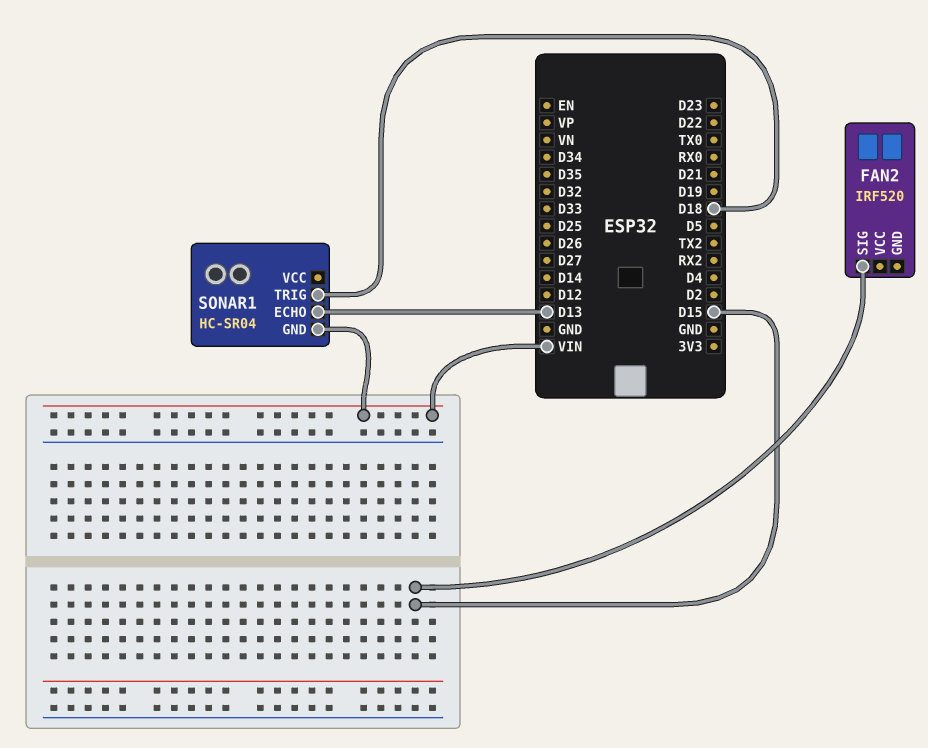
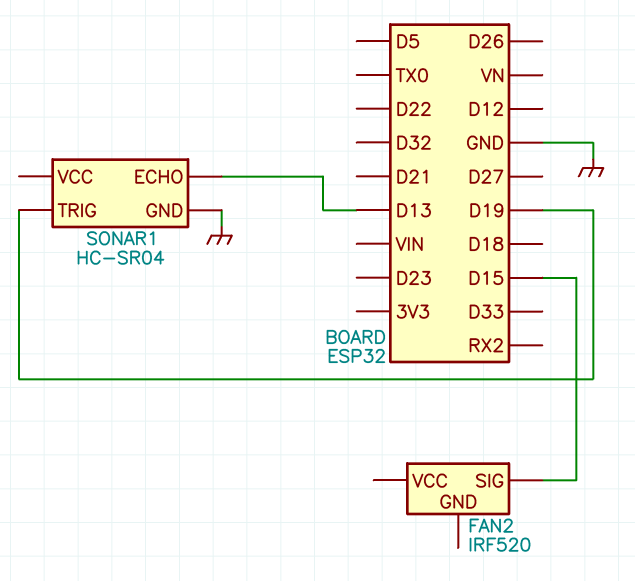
SONAR1 pin GND: VIN -> GND
SONAR1 pin TRIG: D18 -> D19

